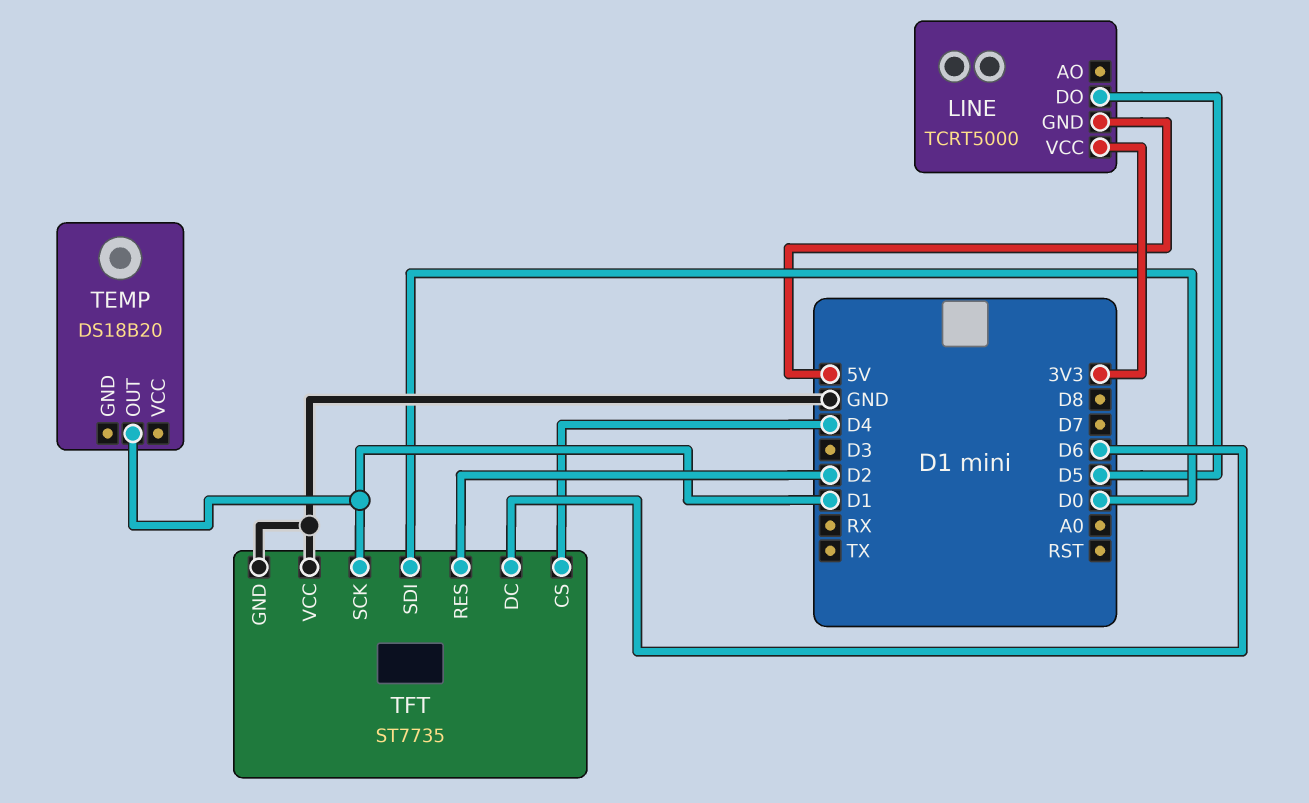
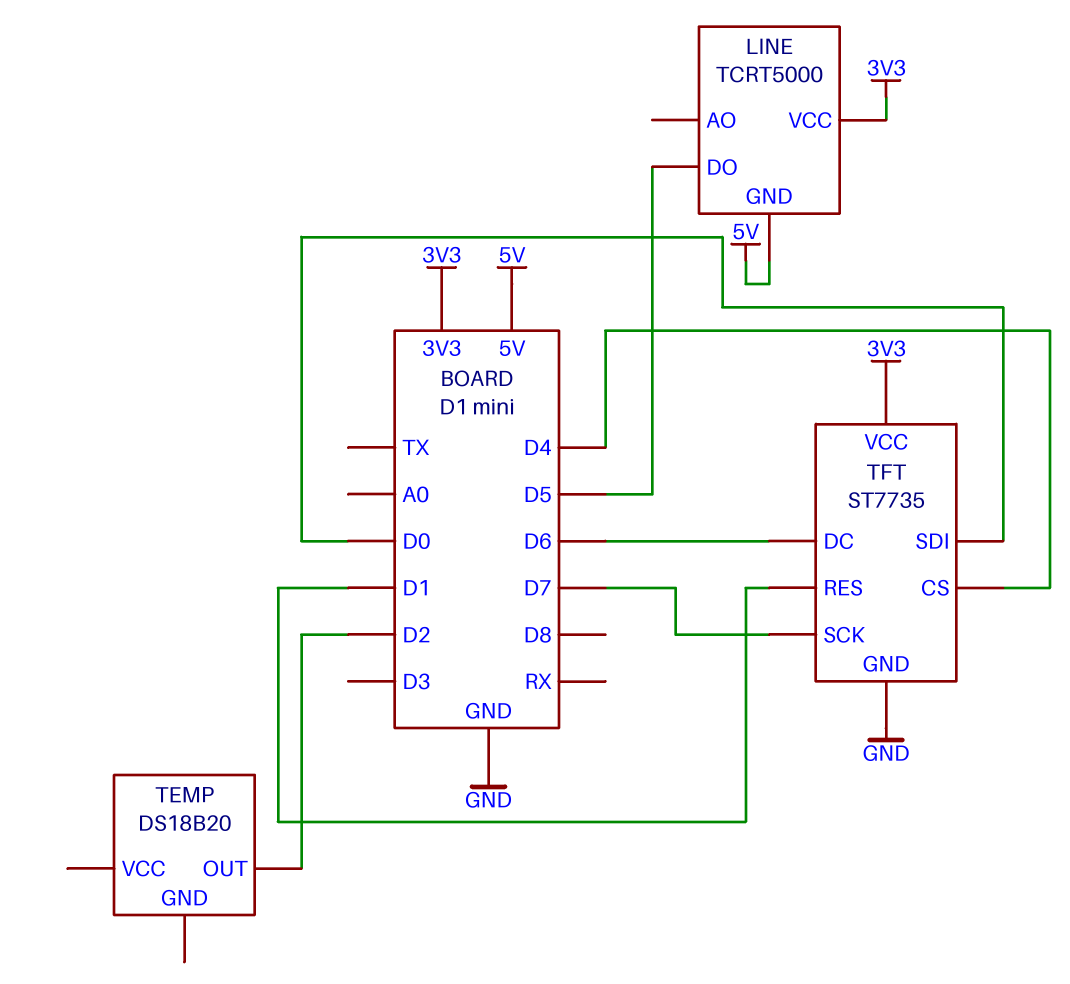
TEMP pin OUT: D1 -> D2
TFT pin RES: D2 -> D1
TFT pin SCK: D1 -> D7
TFT pin VCC: GND -> 3V3

